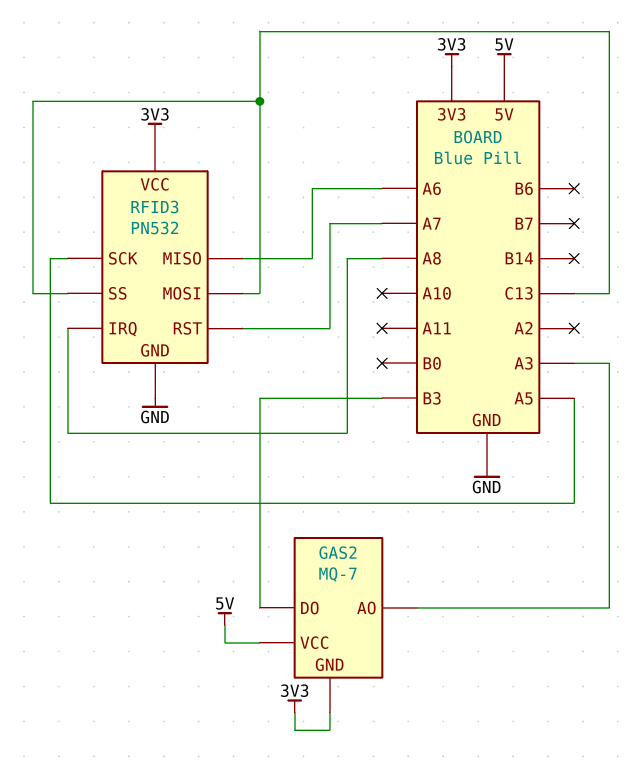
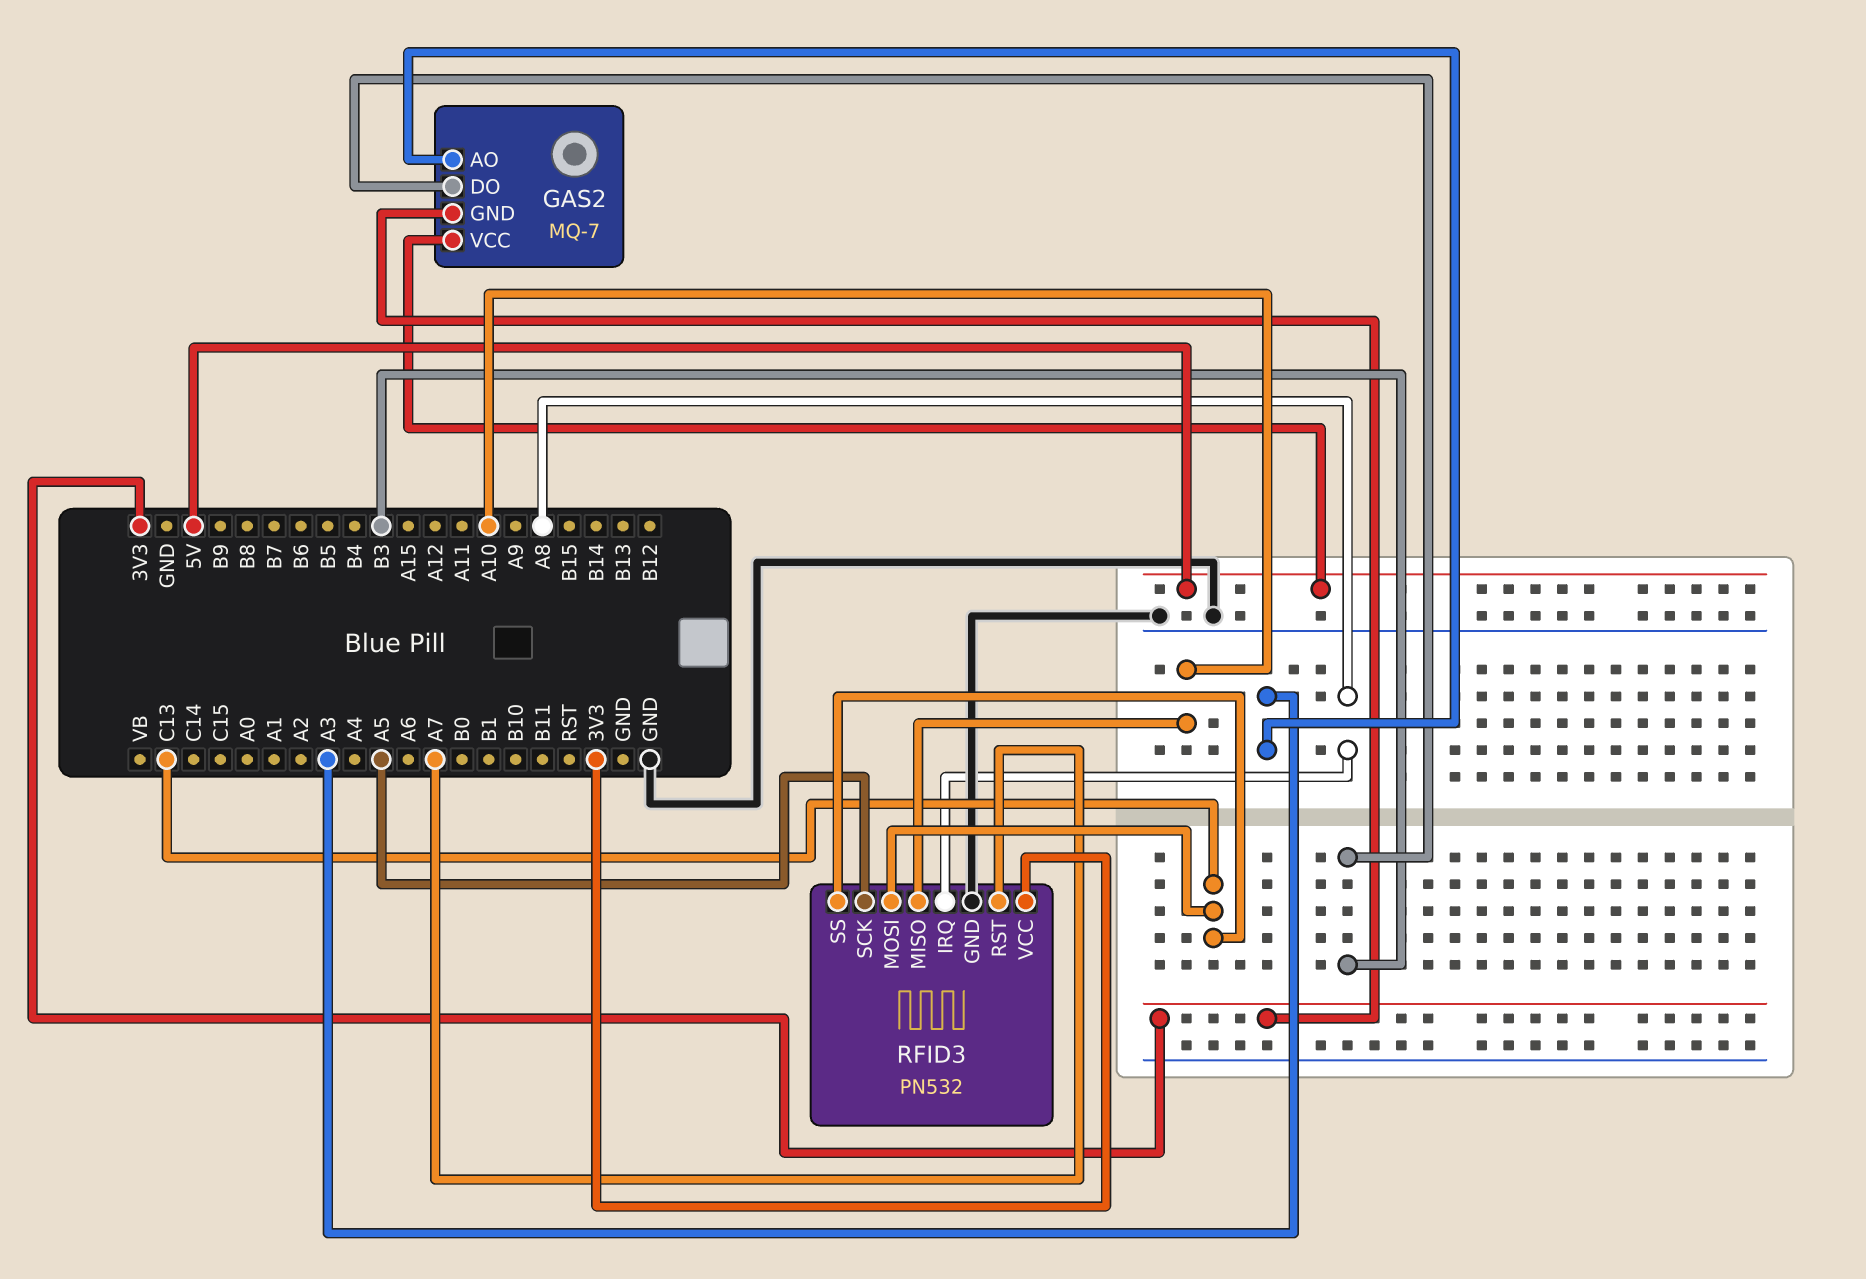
RFID3 pin MISO: A6 -> A10

